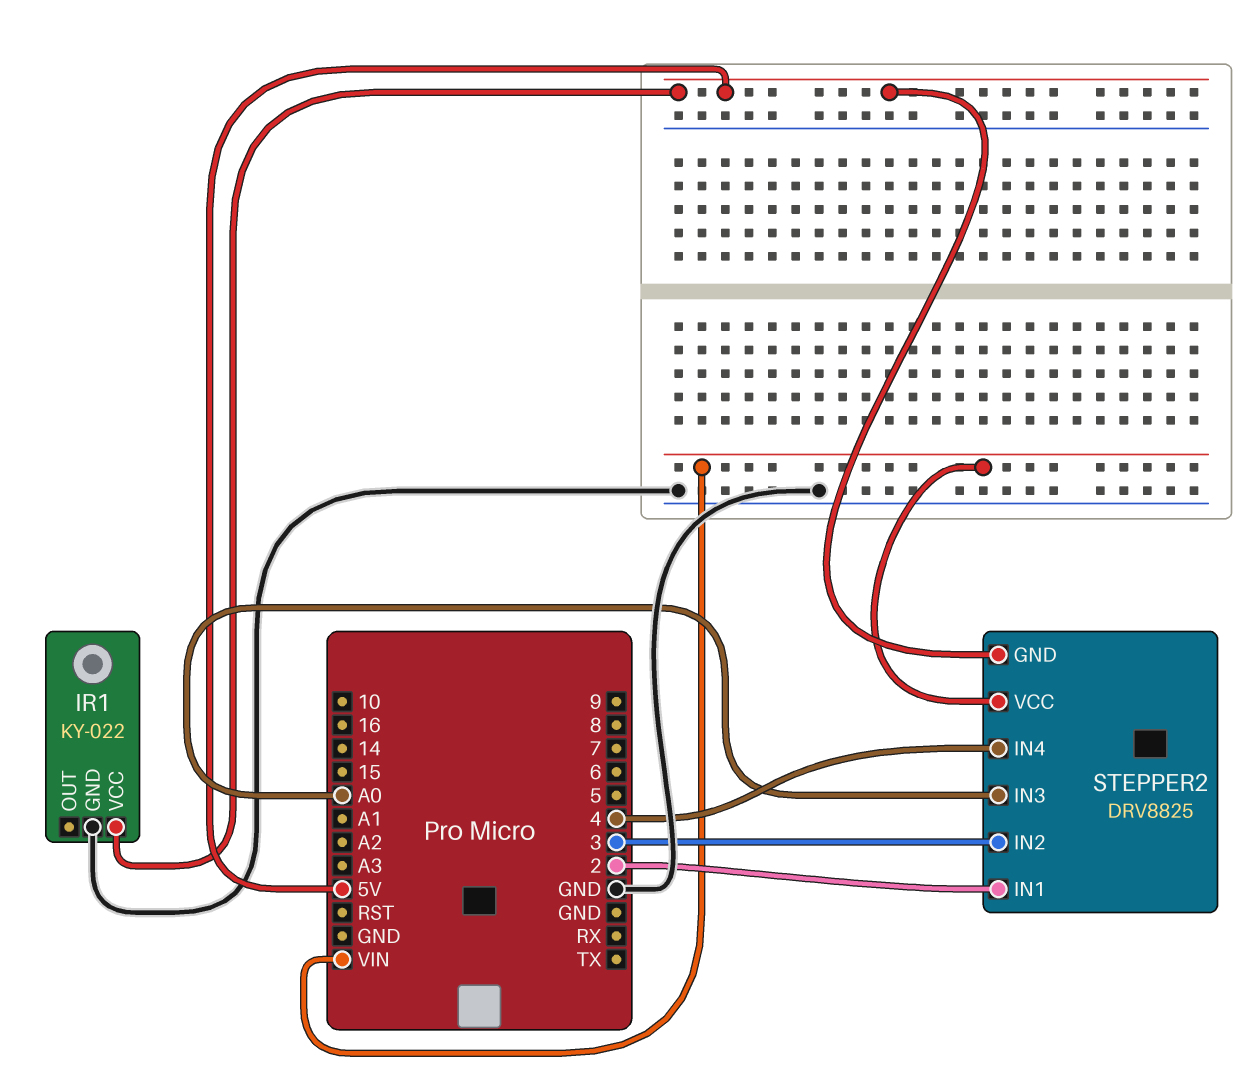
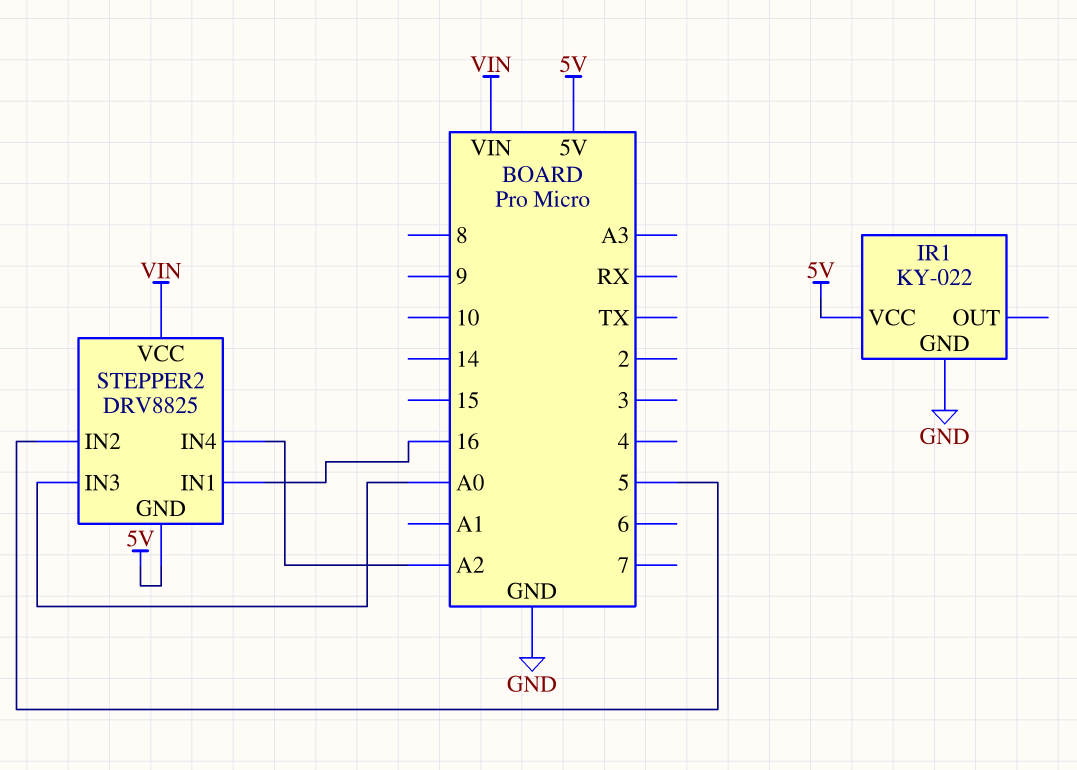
STEPPER2 pin IN1: 2 -> 16
STEPPER2 pin IN2: 3 -> 5
STEPPER2 pin IN4: 4 -> A2

